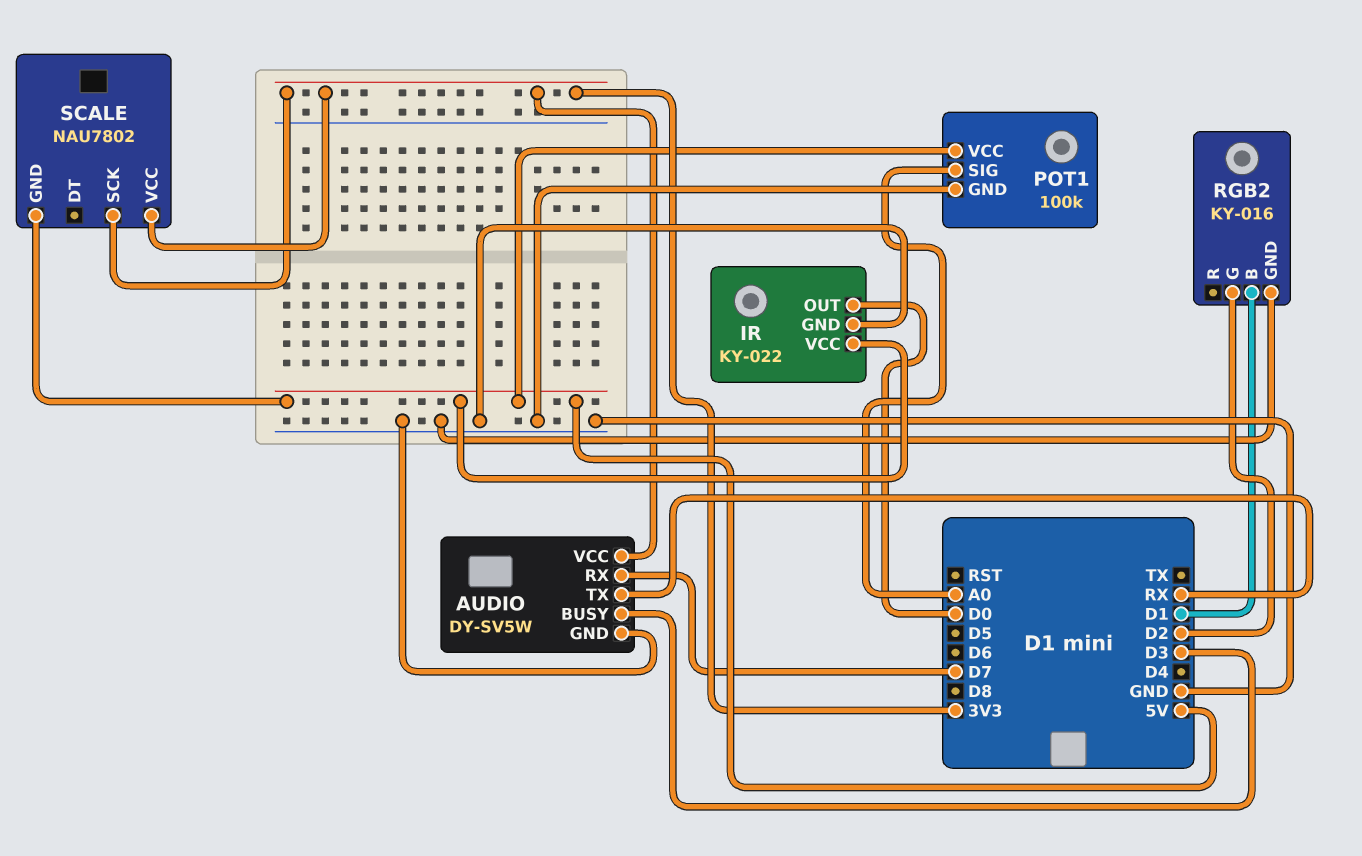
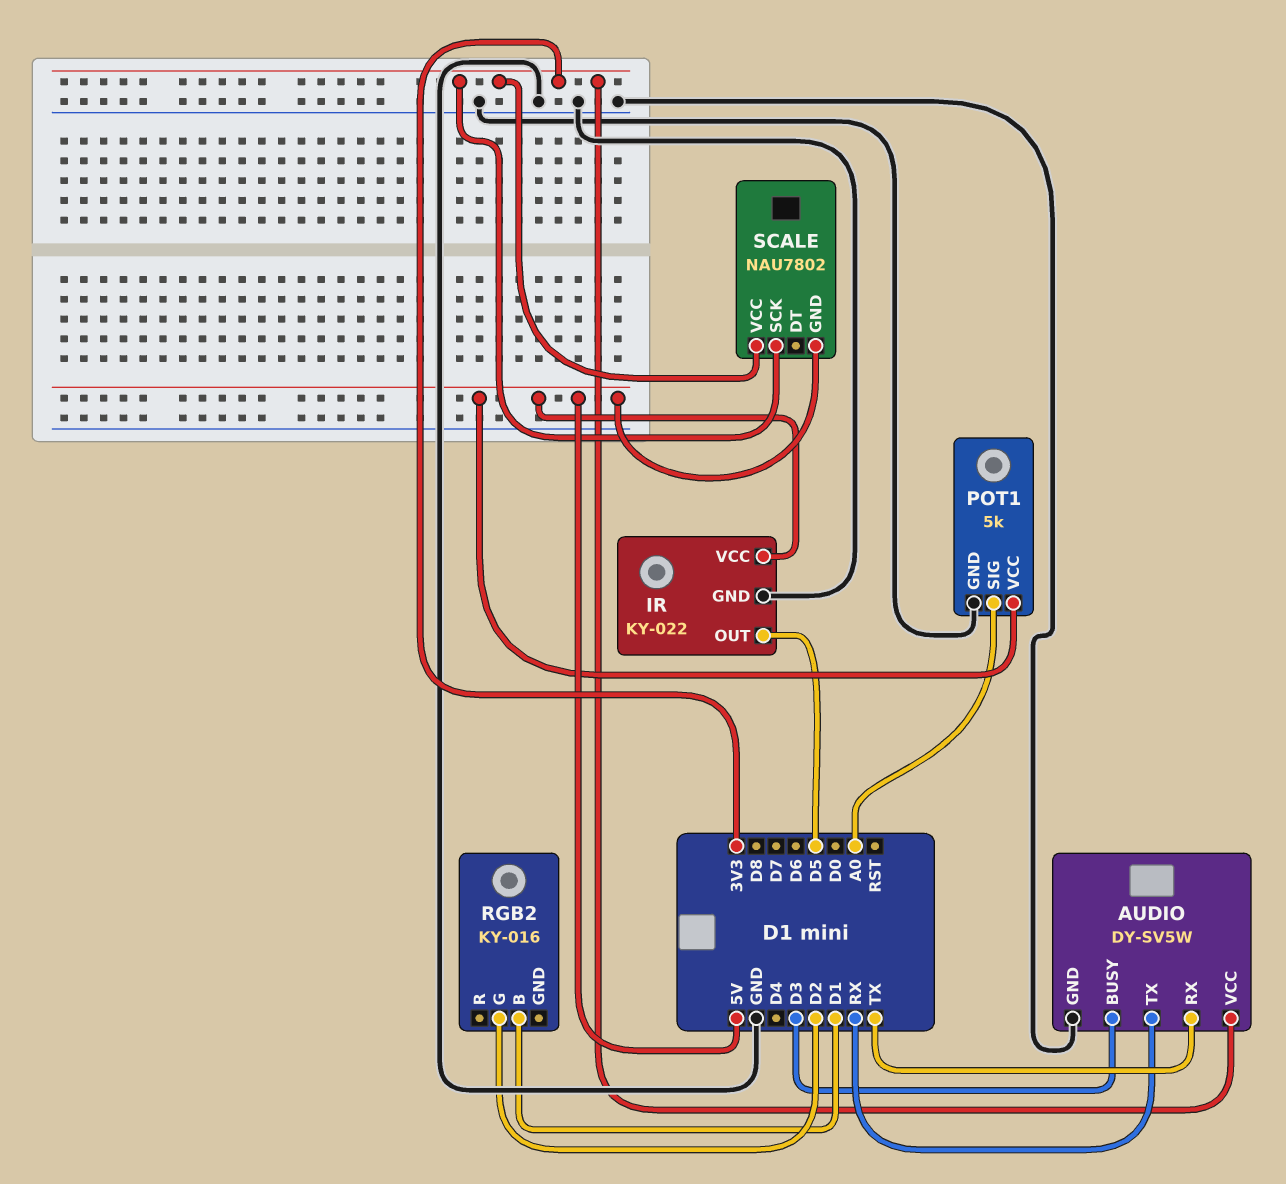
AUDIO pin RX: D7 -> TX
IR pin OUT: D0 -> D5
POT1: 100k -> 5k
RGB2 pin GND: GND -> none

